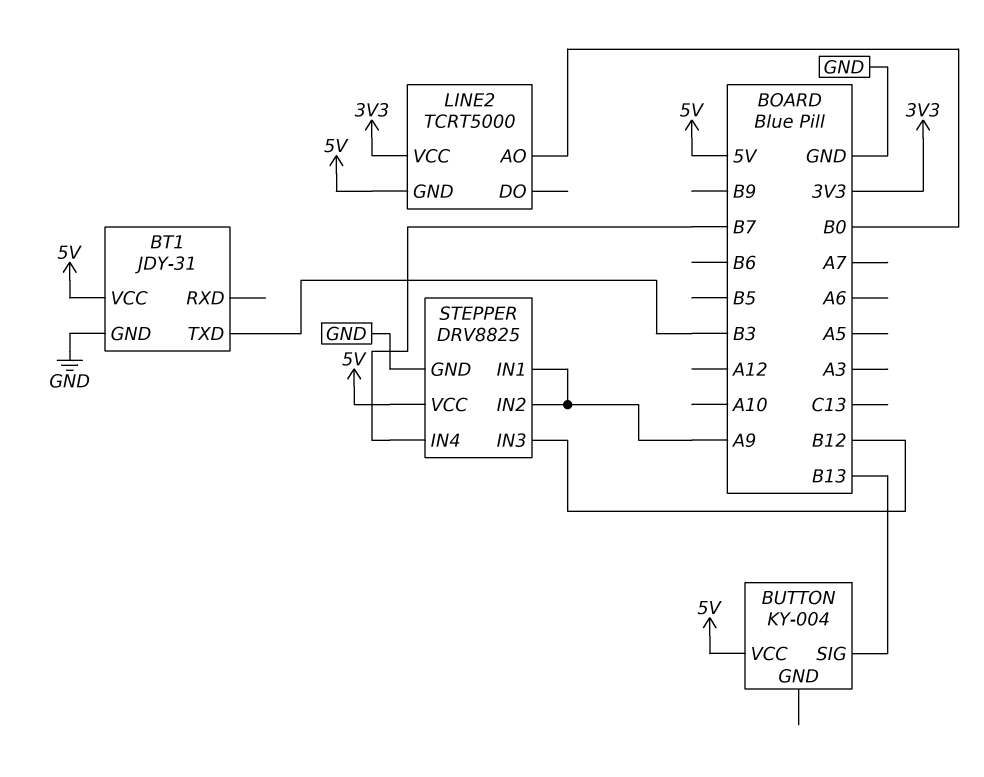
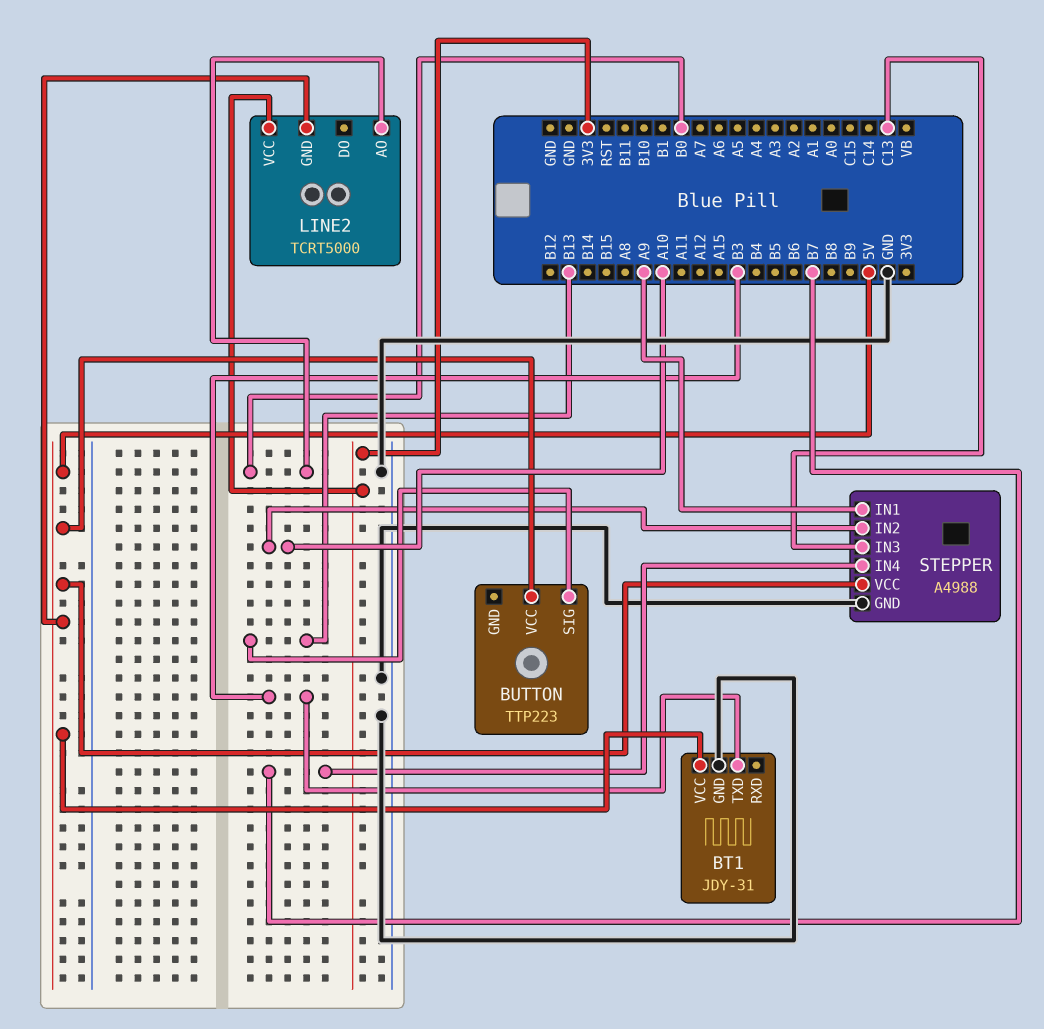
BUTTON: KY-004 -> TTP223
STEPPER: DRV8825 -> A4988
STEPPER pin IN2: A9 -> A10
STEPPER pin IN3: B12 -> C13

